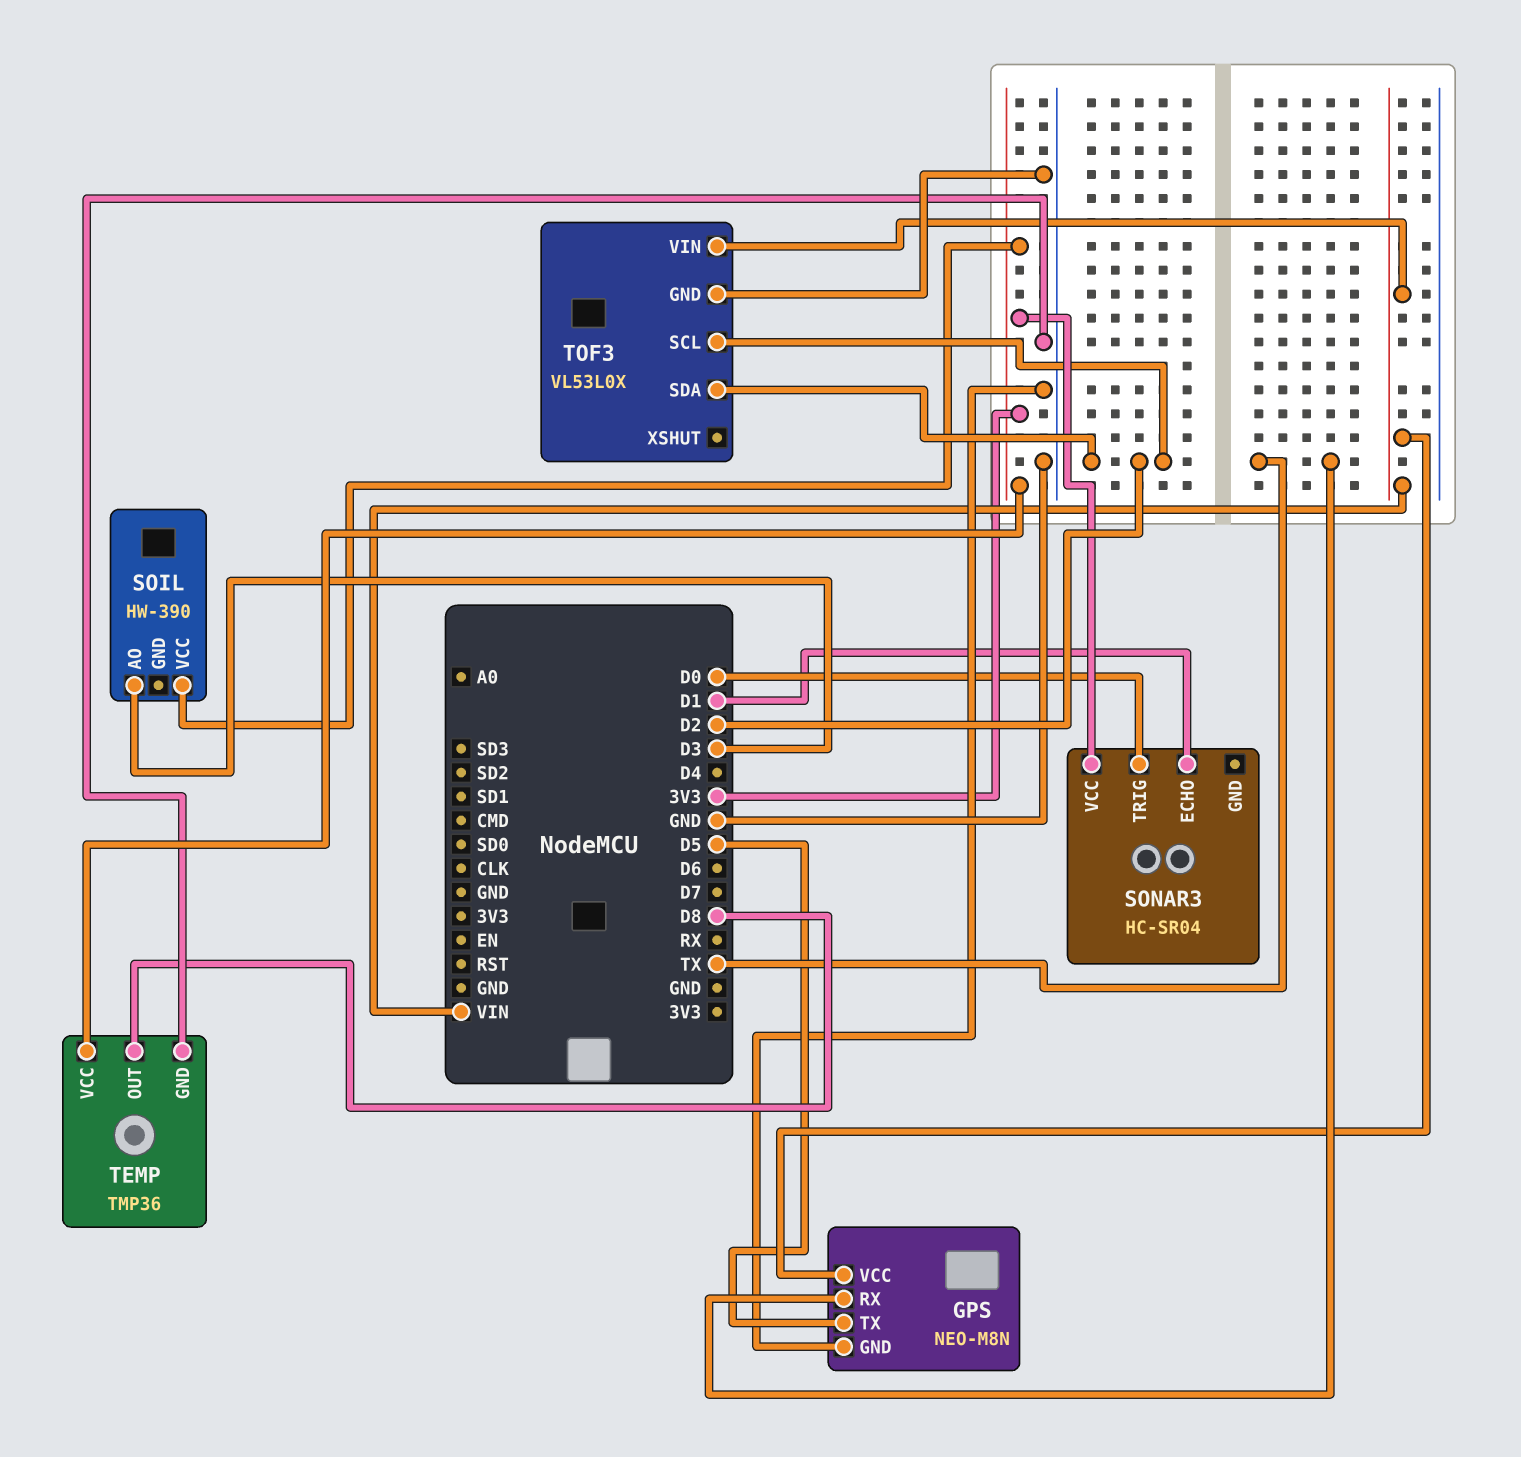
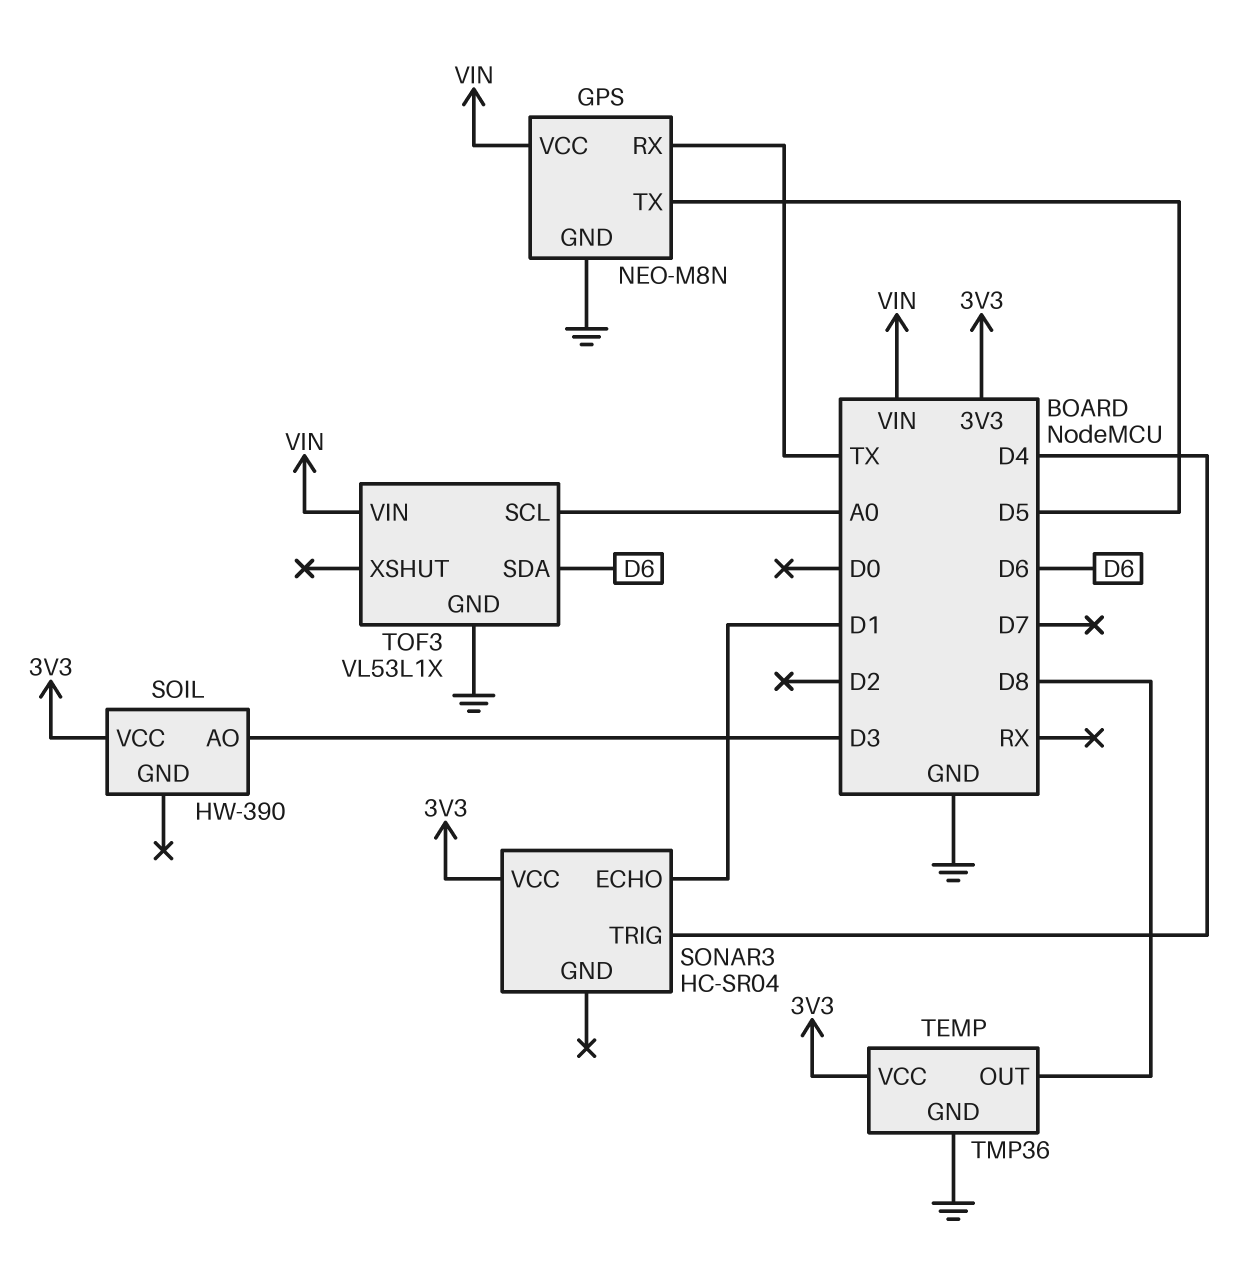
SONAR3 pin TRIG: D0 -> D4
TOF3: VL53L0X -> VL53L1X
TOF3 pin SCL: D2 -> A0
TOF3 pin SDA: D2 -> D6

